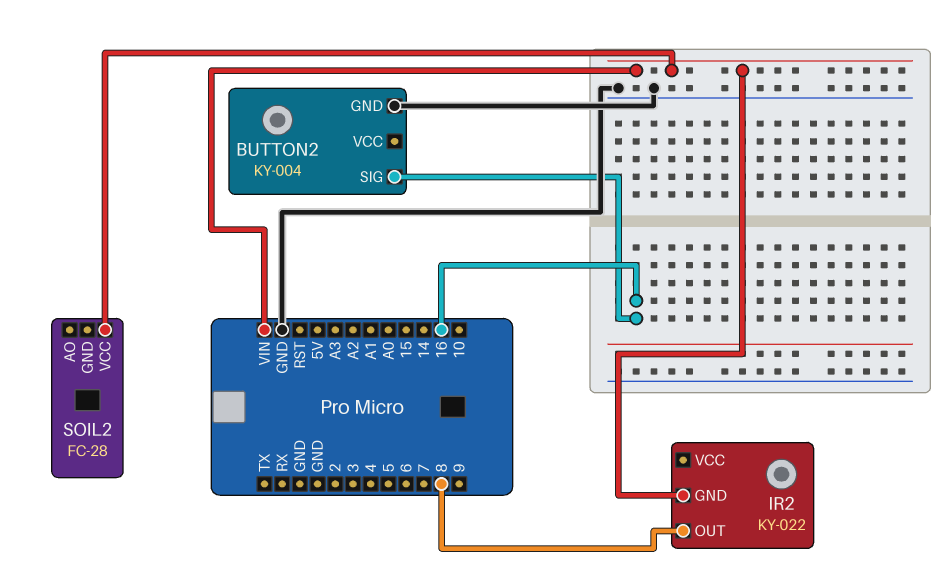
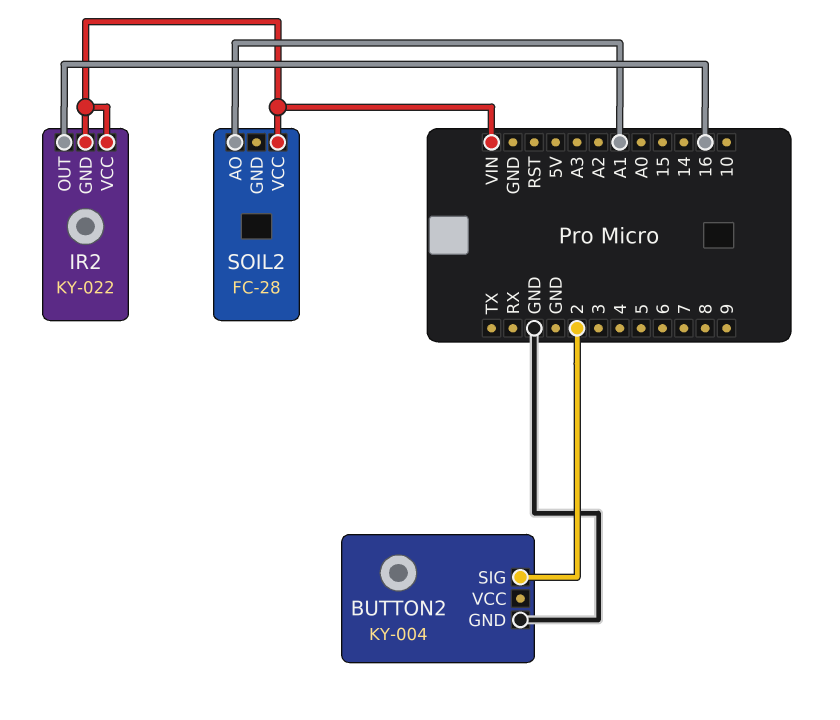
BUTTON2 pin SIG: 16 -> 2
IR2 pin OUT: 8 -> 16
IR2 pin VCC: none -> VIN
SOIL2 pin AO: none -> A1

